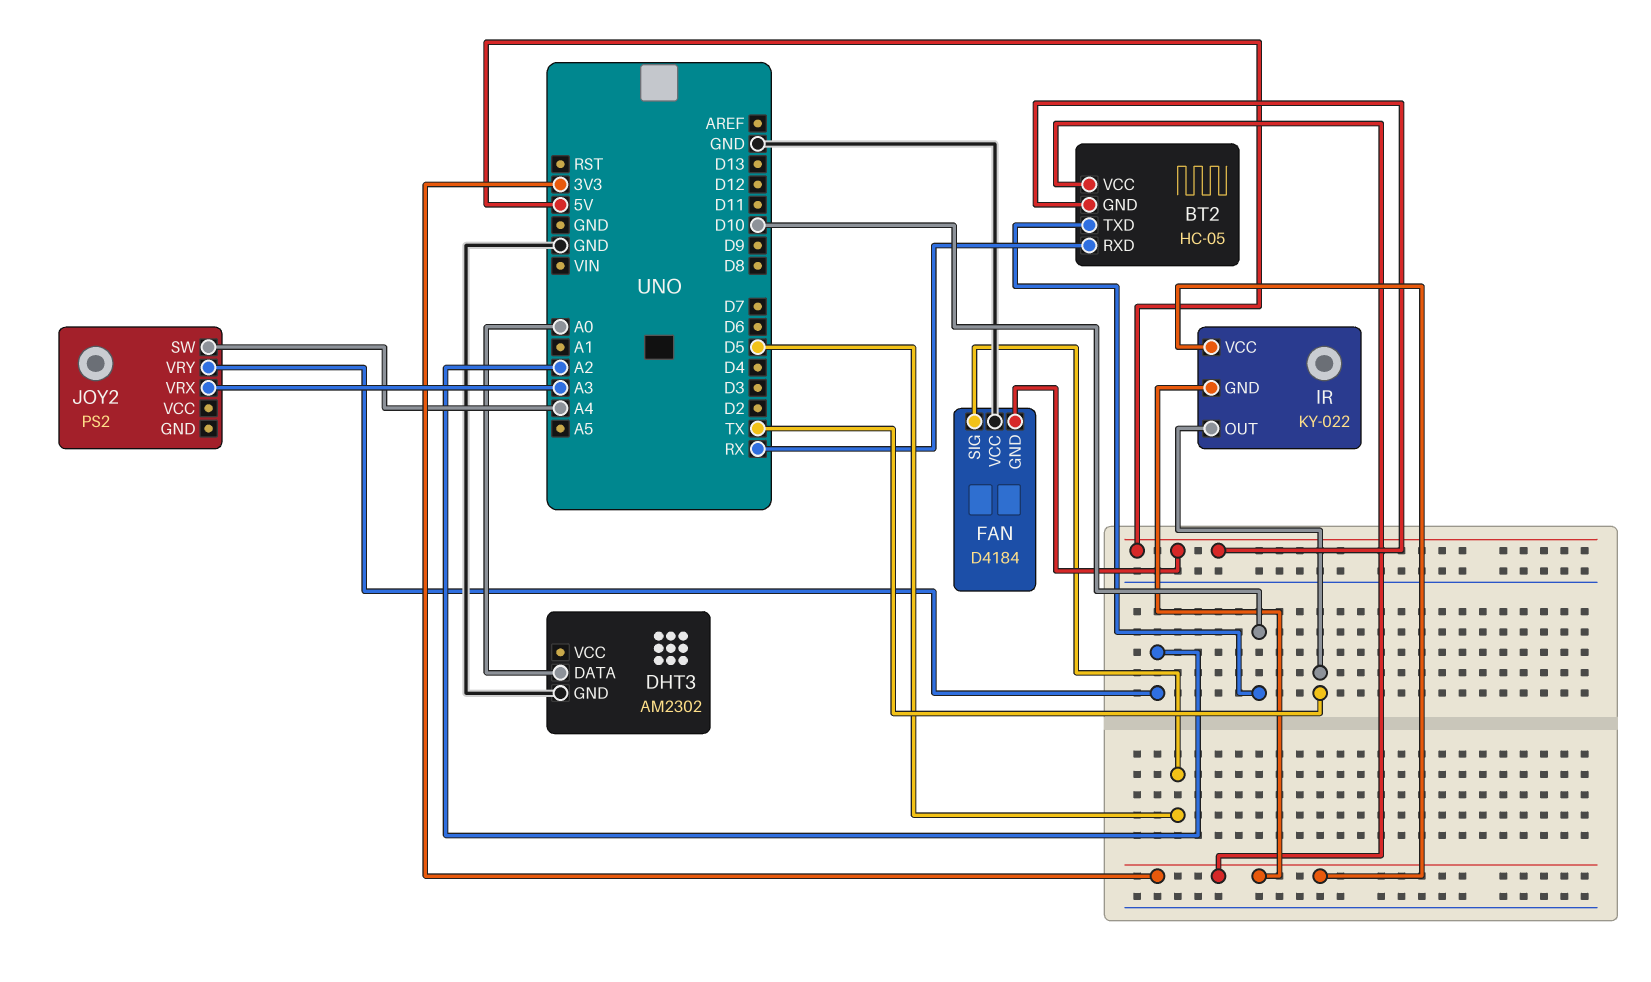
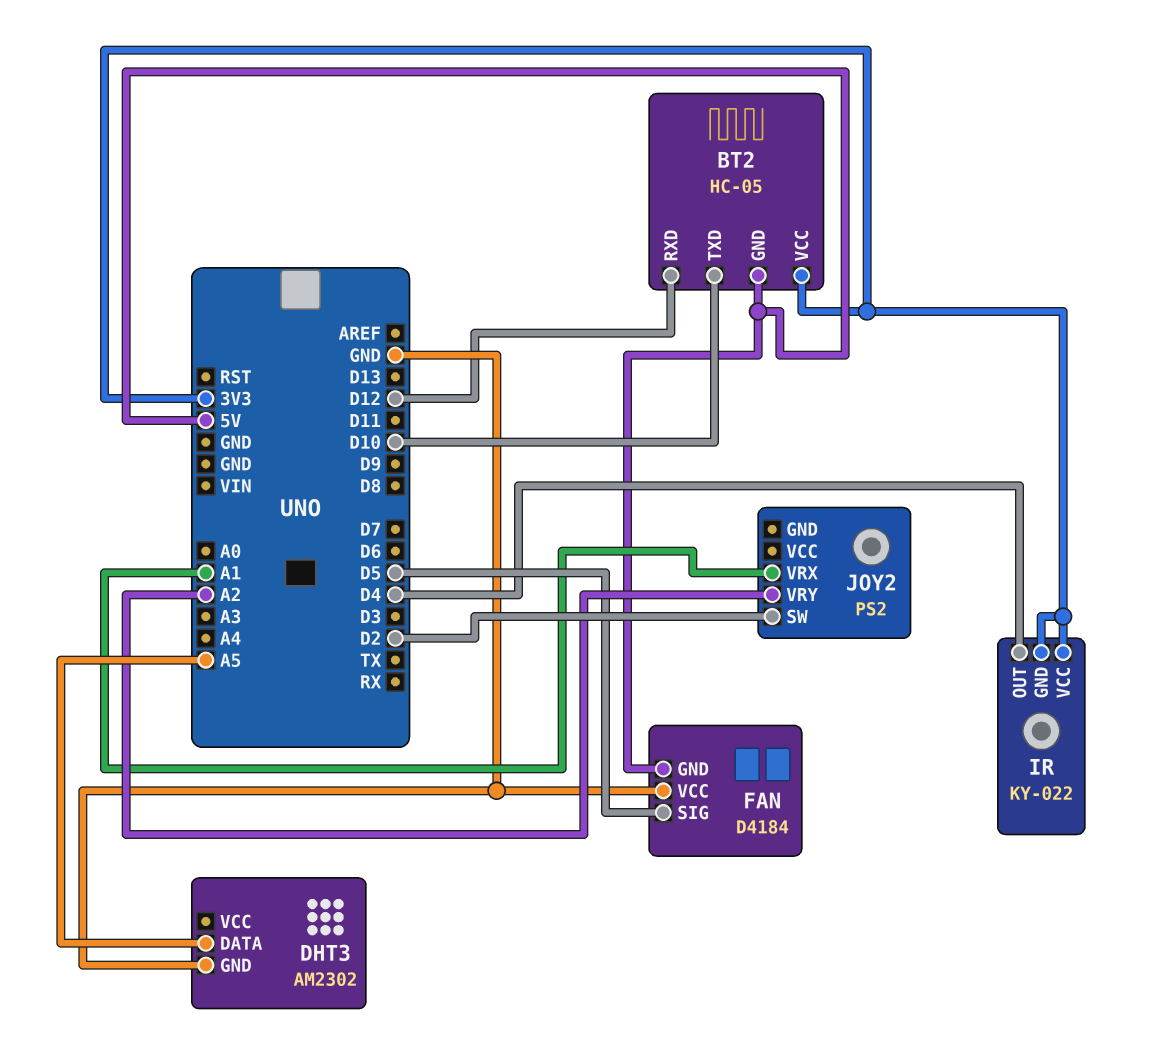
BT2 pin RXD: RX -> D12
DHT3 pin DATA: A0 -> A5
IR pin OUT: TX -> D4
JOY2 pin SW: A4 -> D2
JOY2 pin VRX: A3 -> A1

